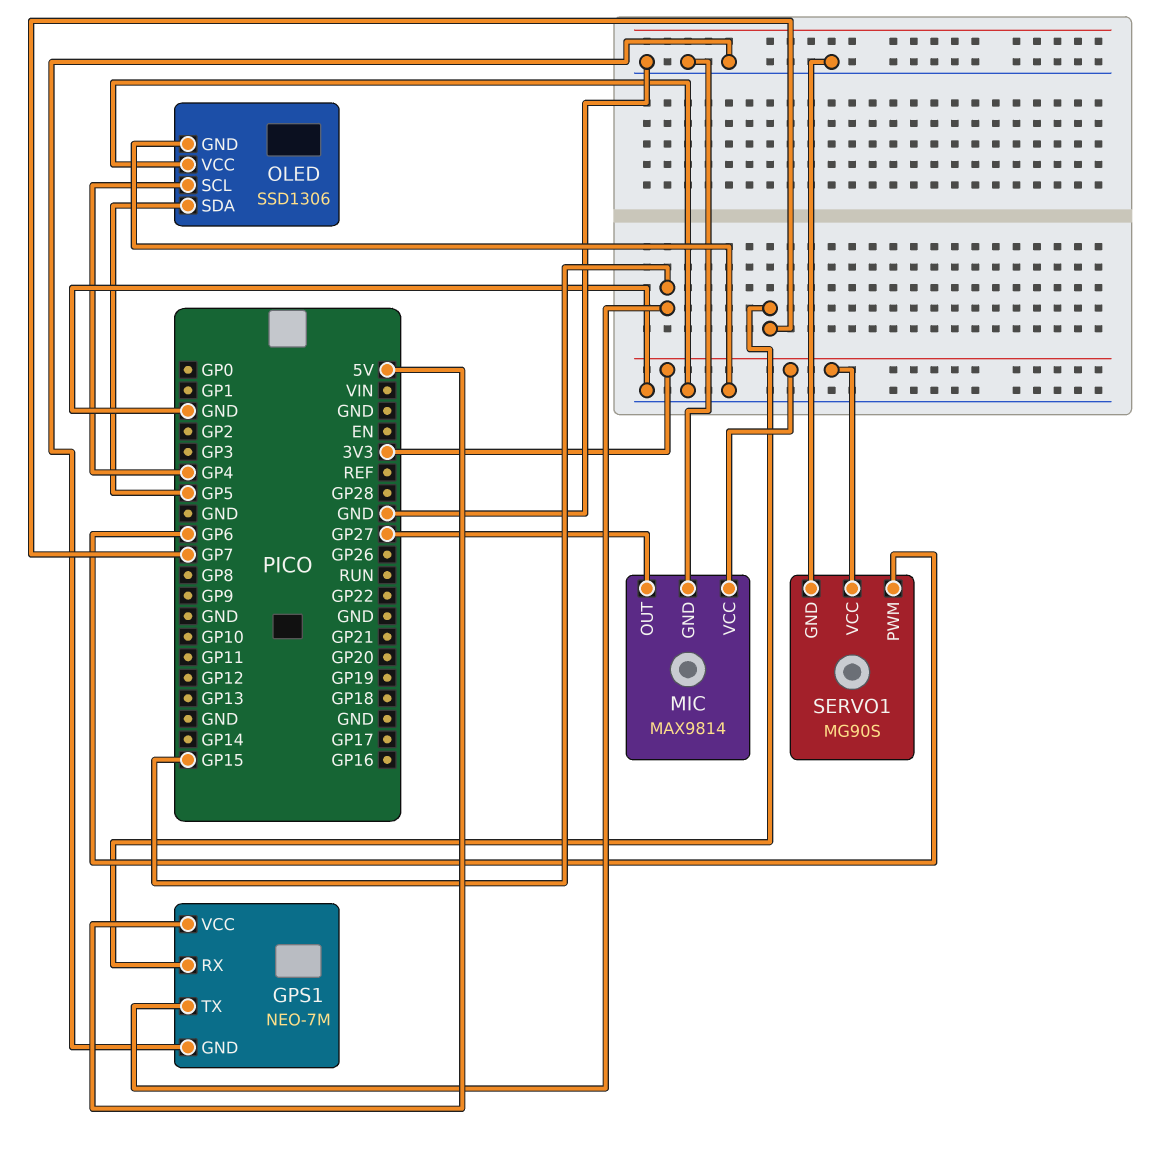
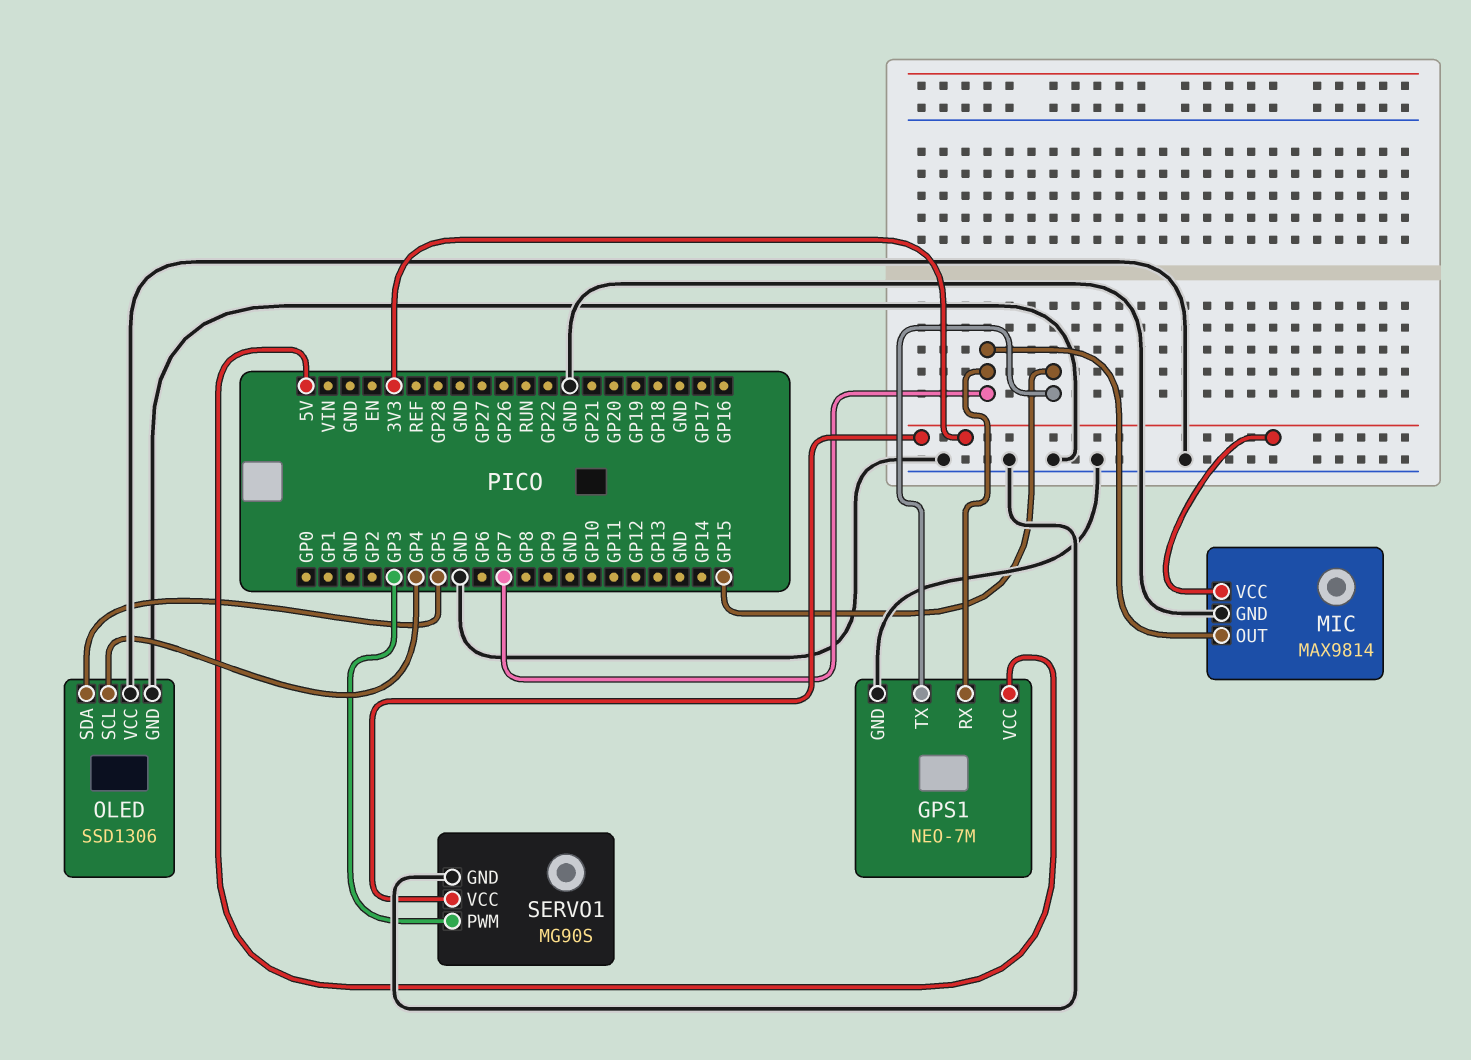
MIC pin OUT: GP27 -> GP7
SERVO1 pin PWM: GP6 -> GP3

